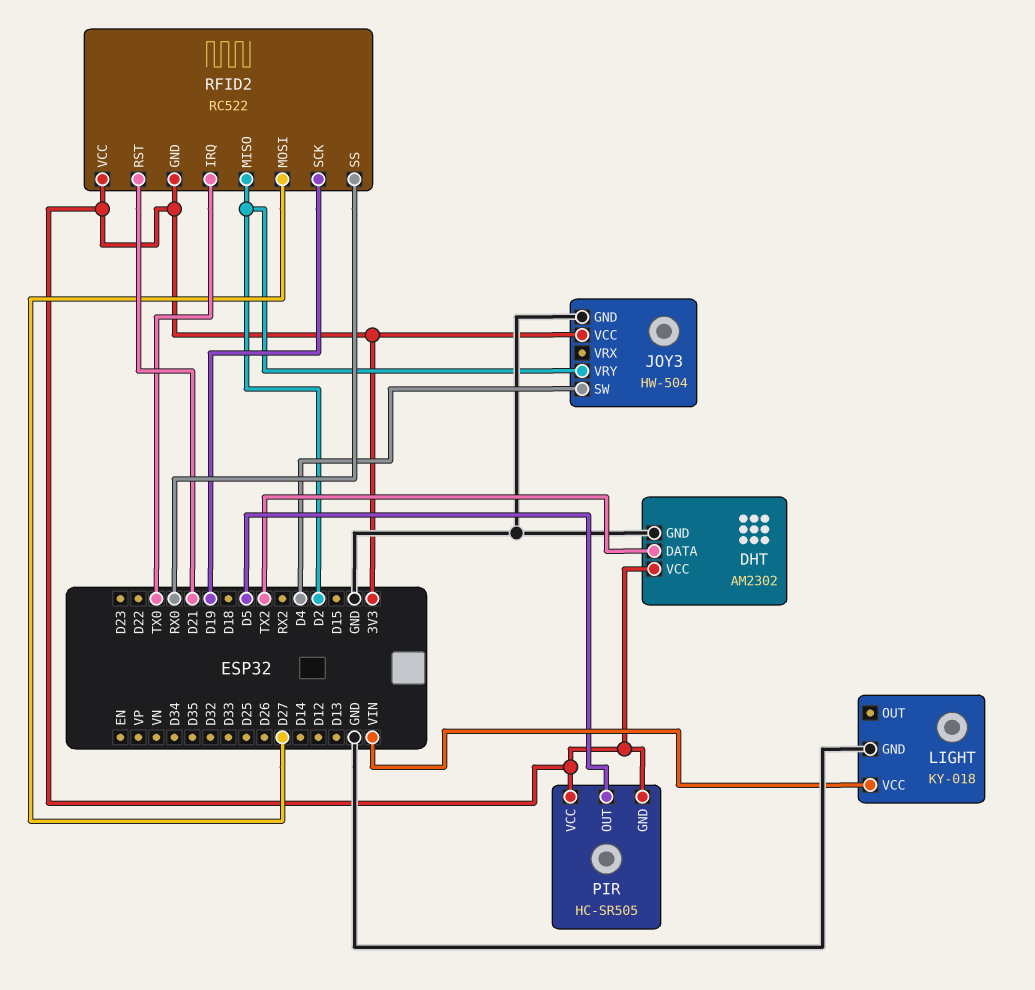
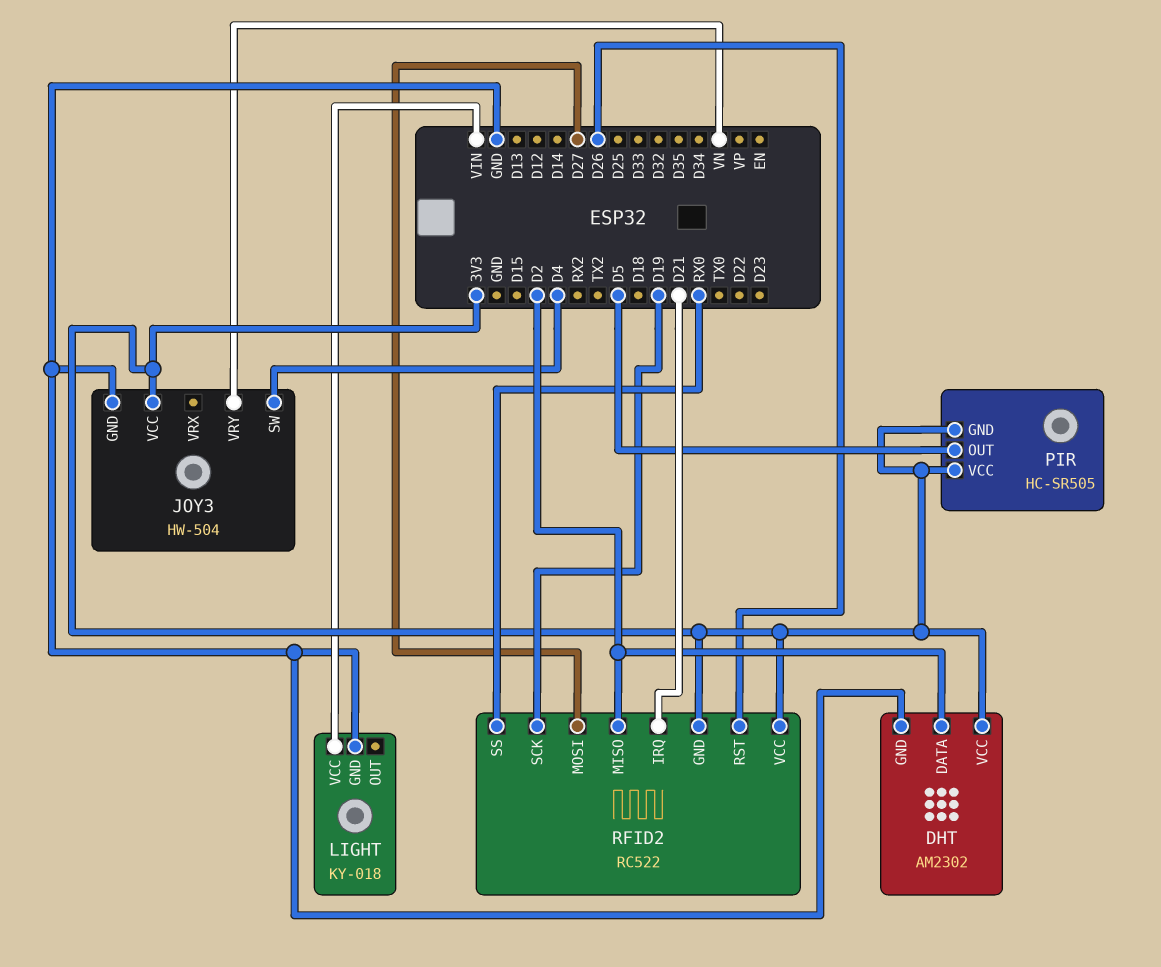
DHT pin DATA: TX2 -> D2
JOY3 pin VRY: D2 -> VN
RFID2 pin IRQ: TX0 -> D21
RFID2 pin RST: D21 -> D26

